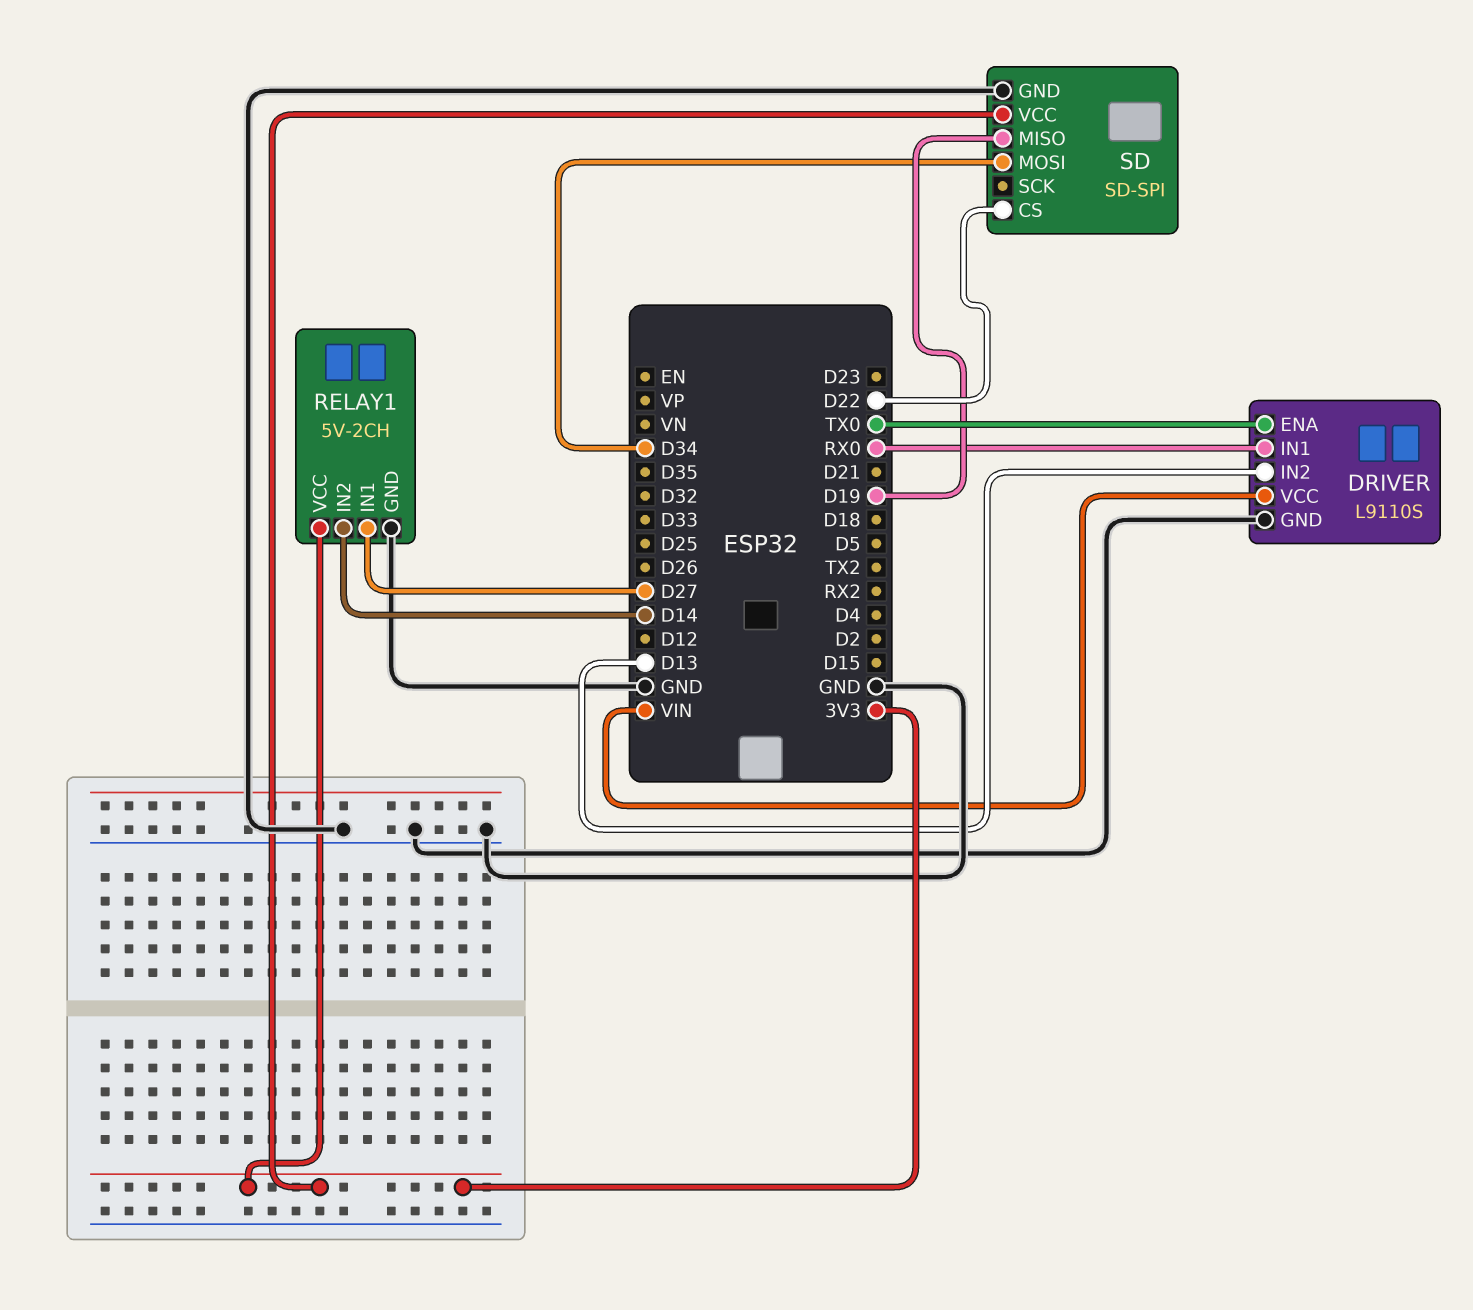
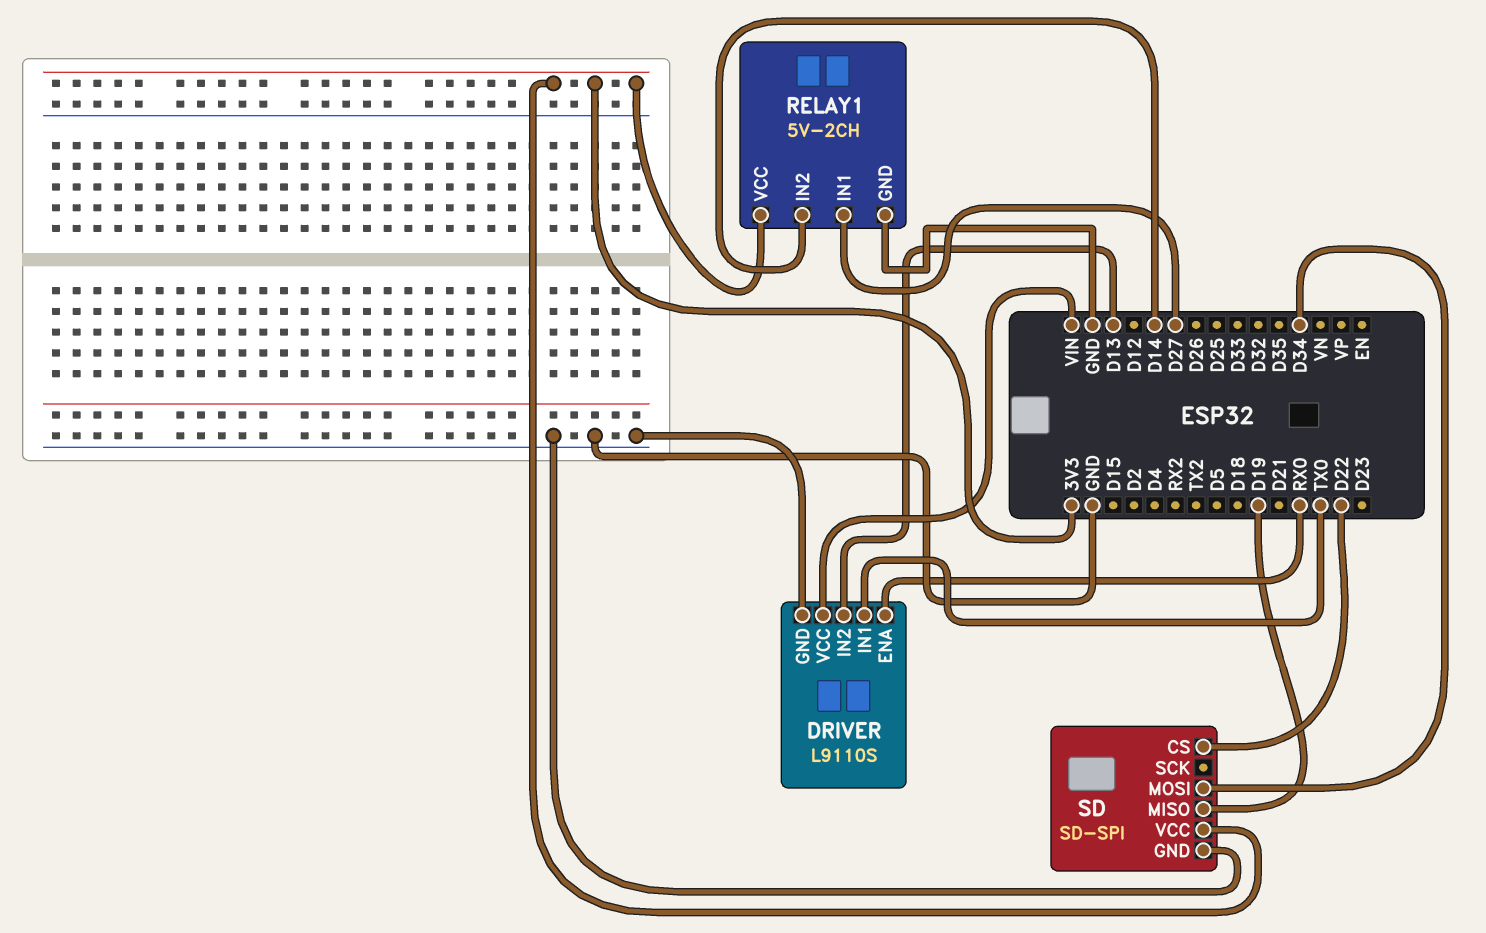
DRIVER pin ENA: TX0 -> RX0
DRIVER pin IN1: RX0 -> TX0

